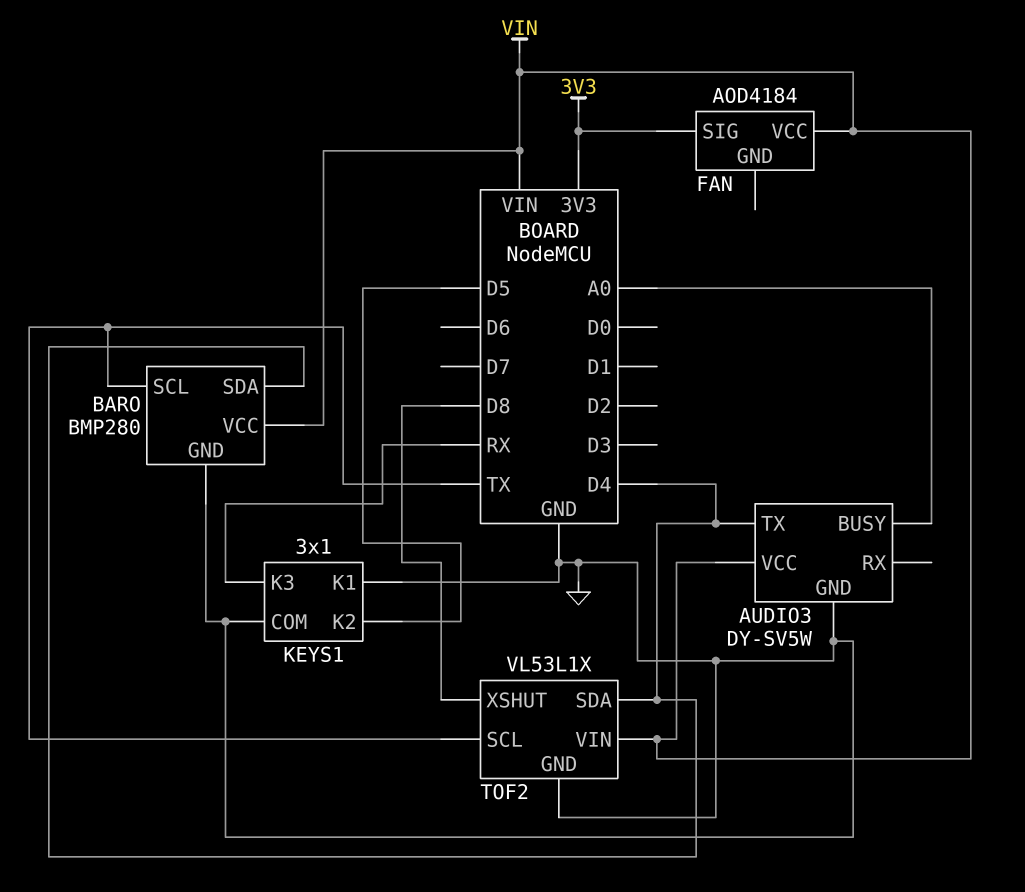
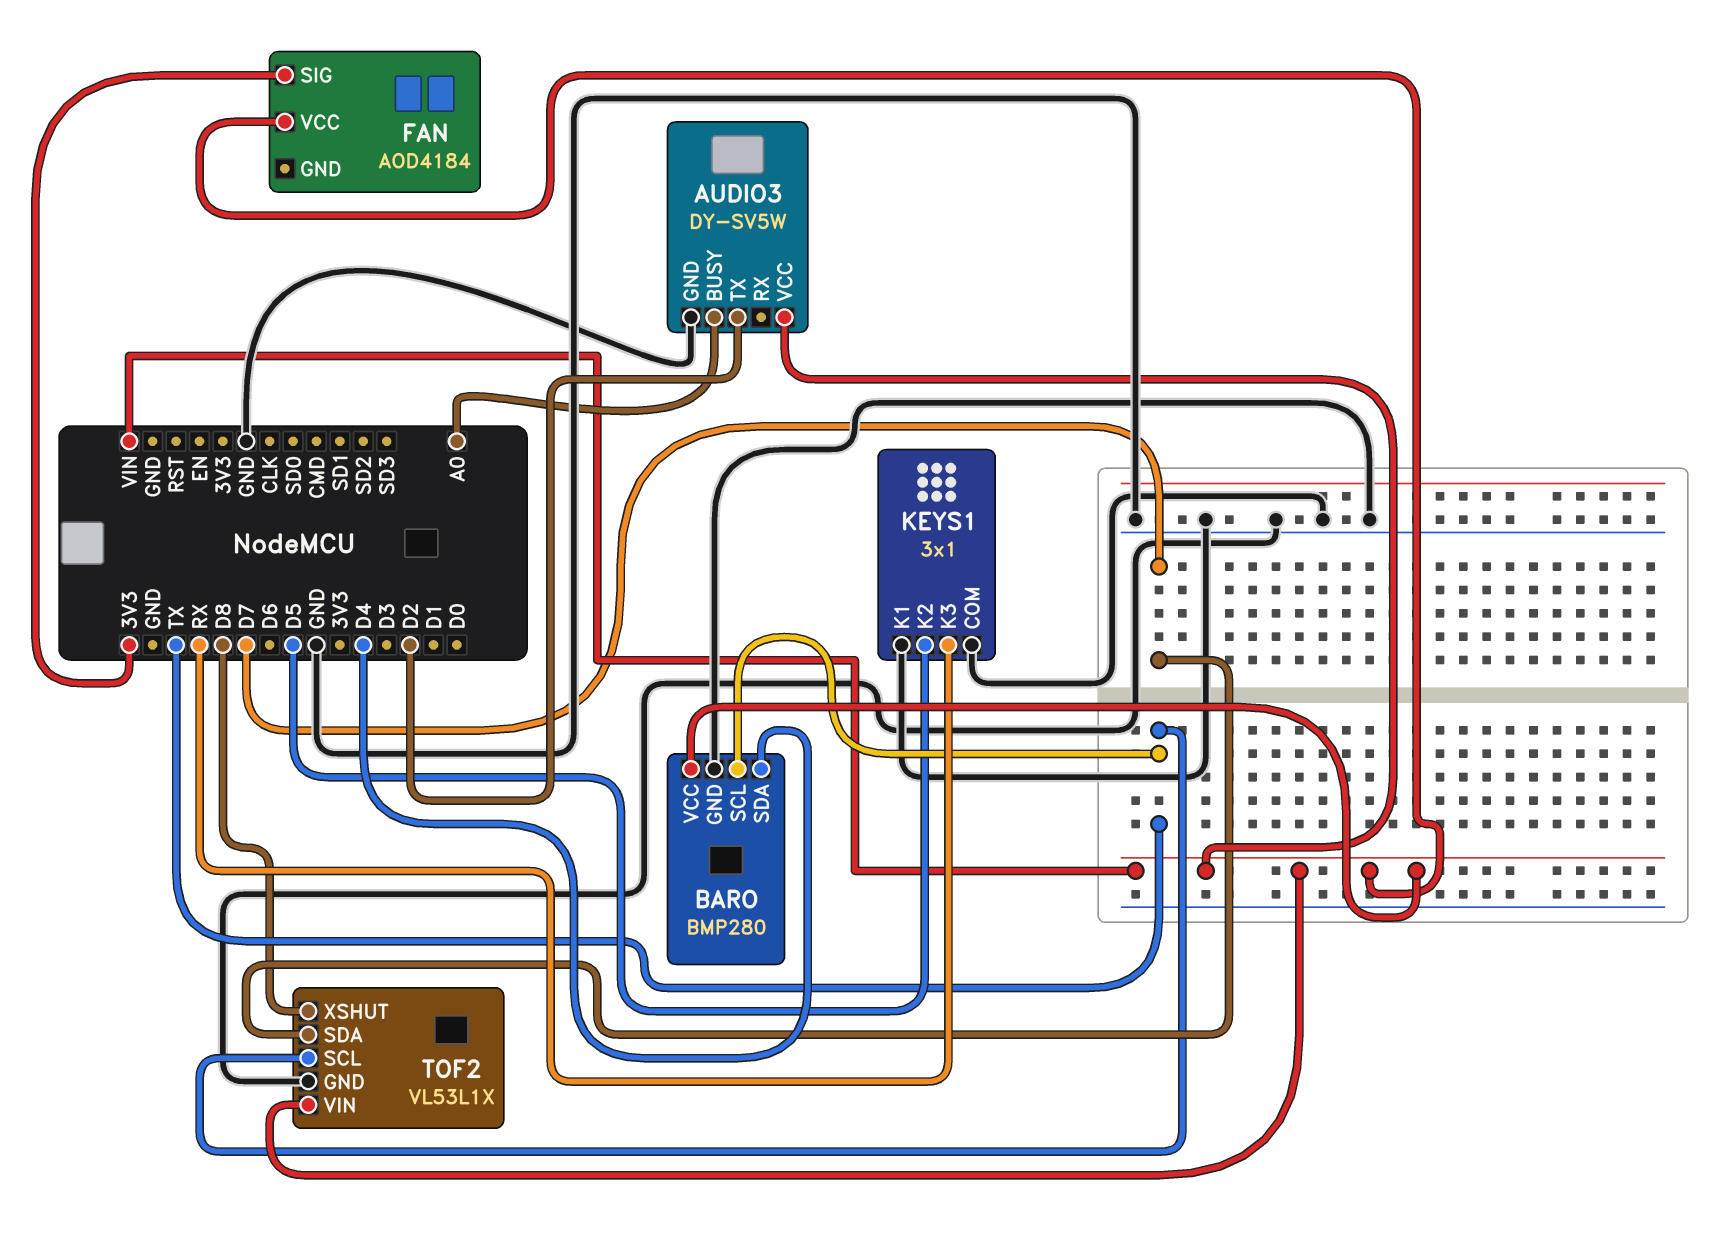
AUDIO3 pin TX: D4 -> D2
TOF2 pin SDA: D4 -> D7

